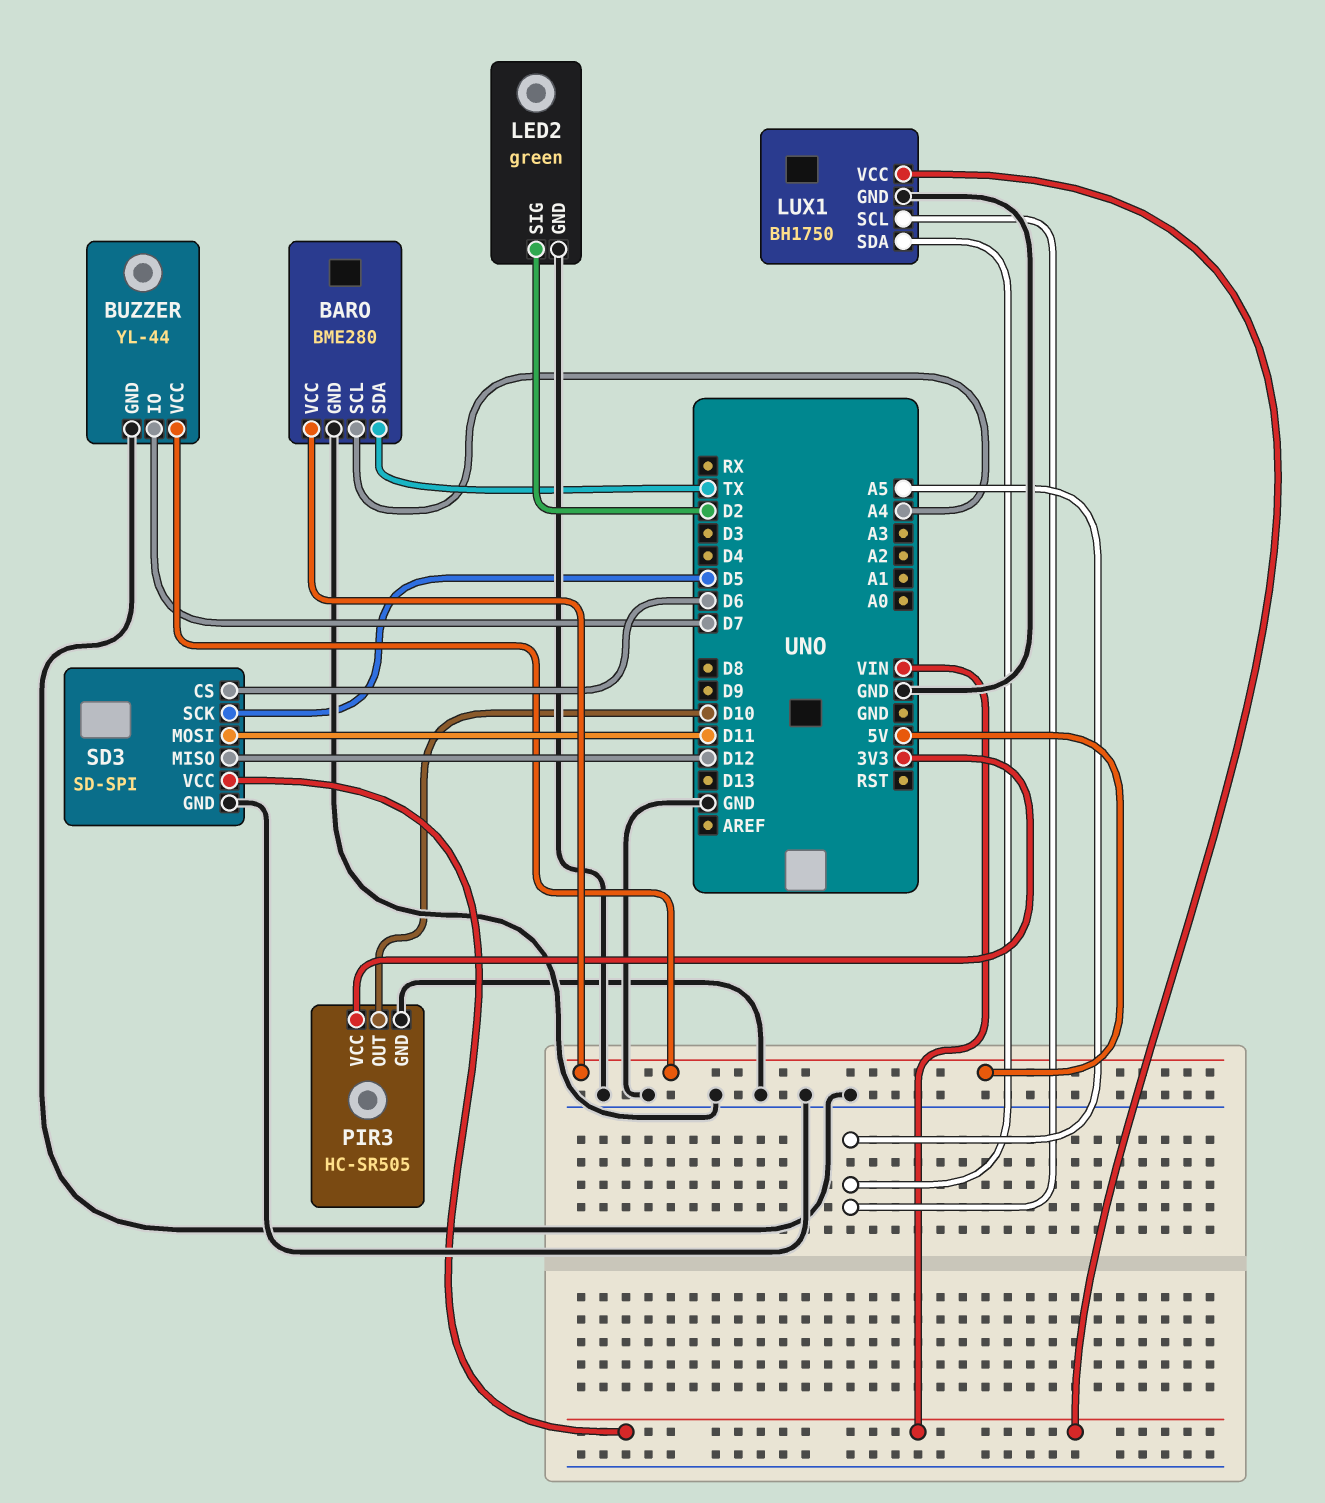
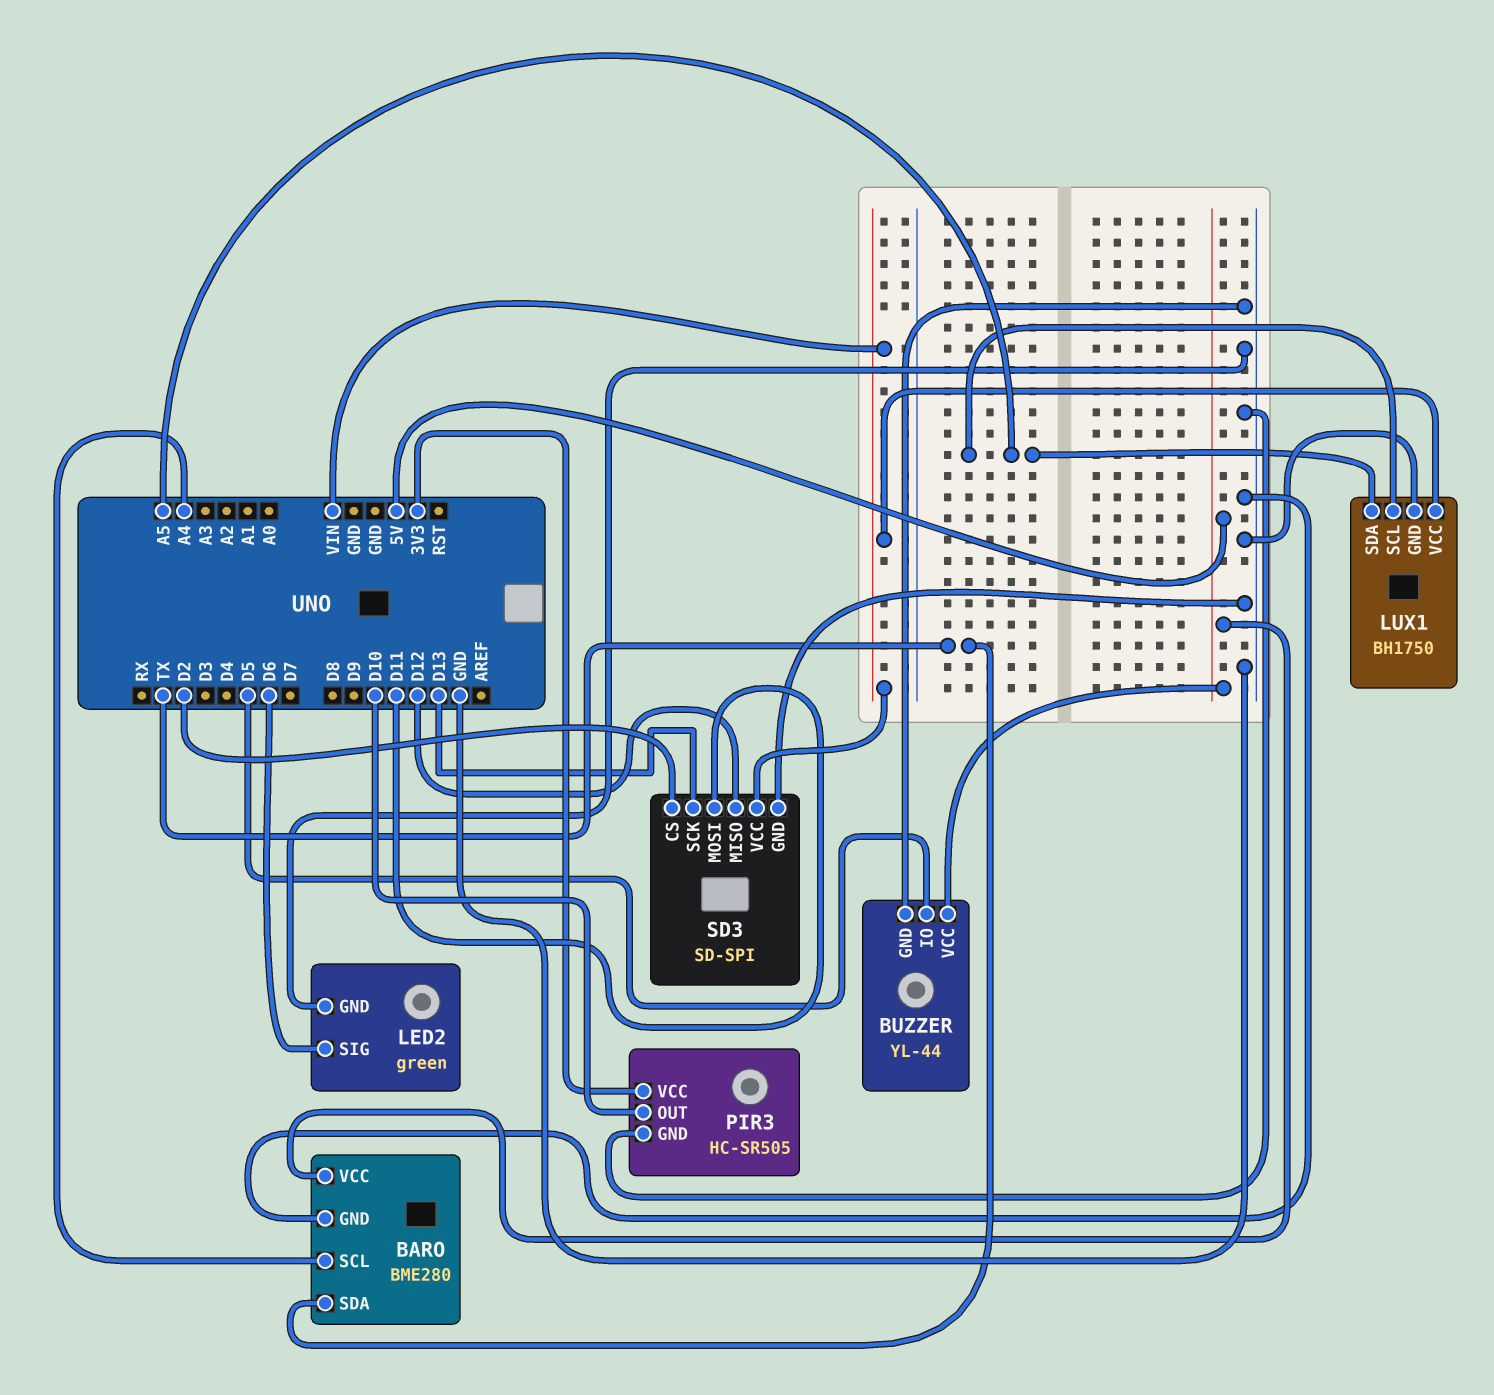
BUZZER pin IO: D7 -> D5
LED2 pin SIG: D2 -> D6
SD3 pin CS: D6 -> D2
SD3 pin SCK: D5 -> D13

